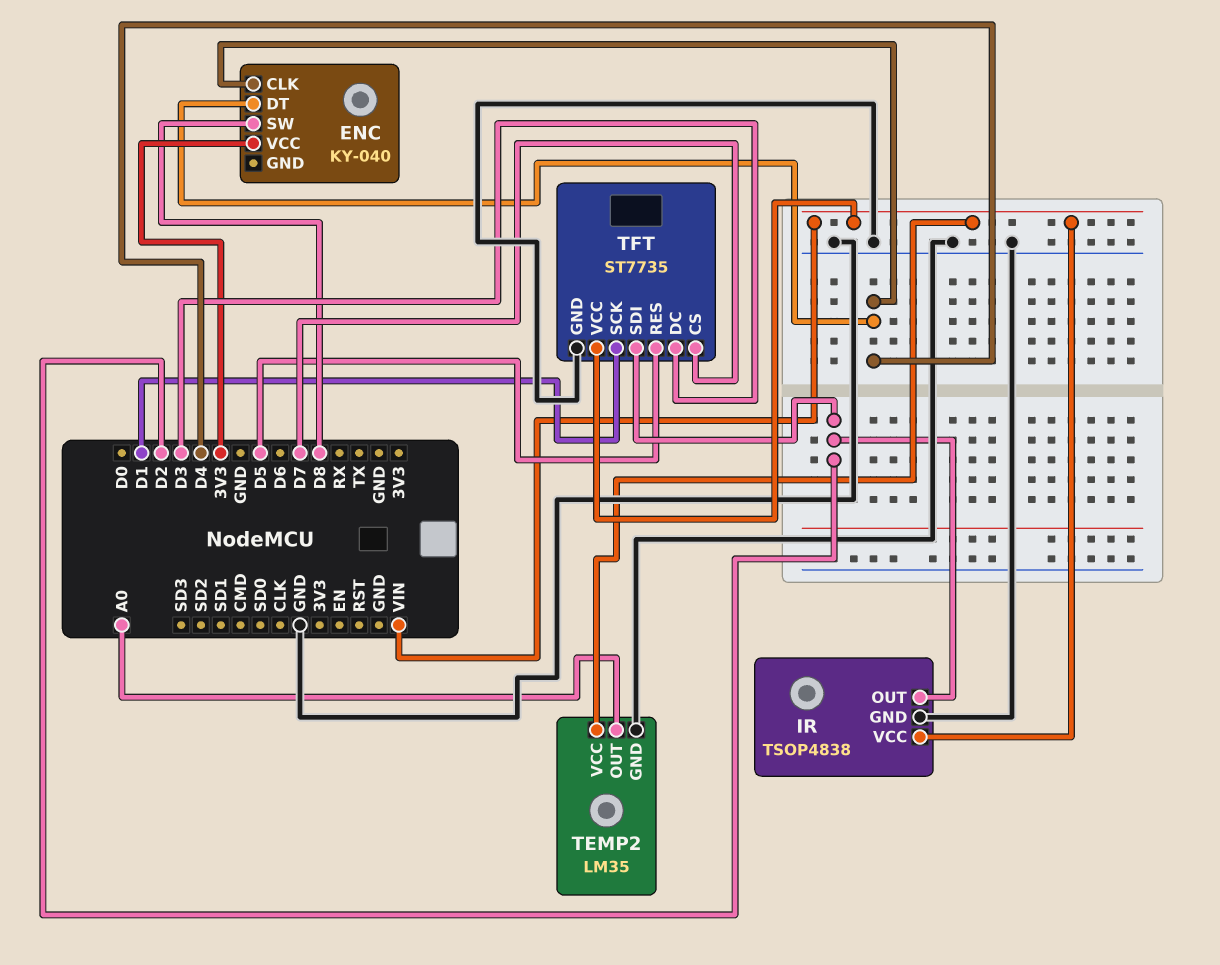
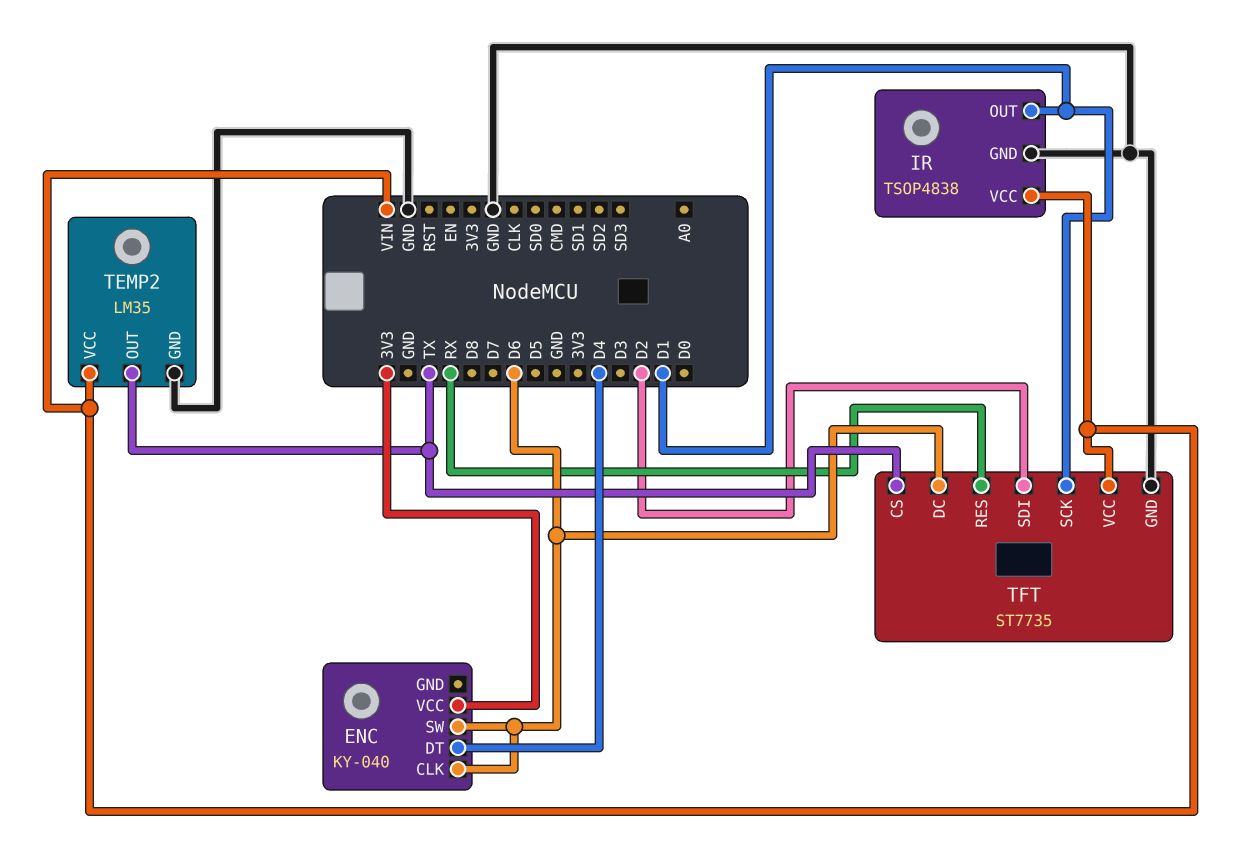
ENC pin CLK: D4 -> D6
ENC pin SW: D8 -> D6
IR pin OUT: D2 -> D1
TEMP2 pin OUT: A0 -> TX
TFT pin CS: D7 -> TX
TFT pin DC: D3 -> D6
TFT pin RES: D5 -> RX

